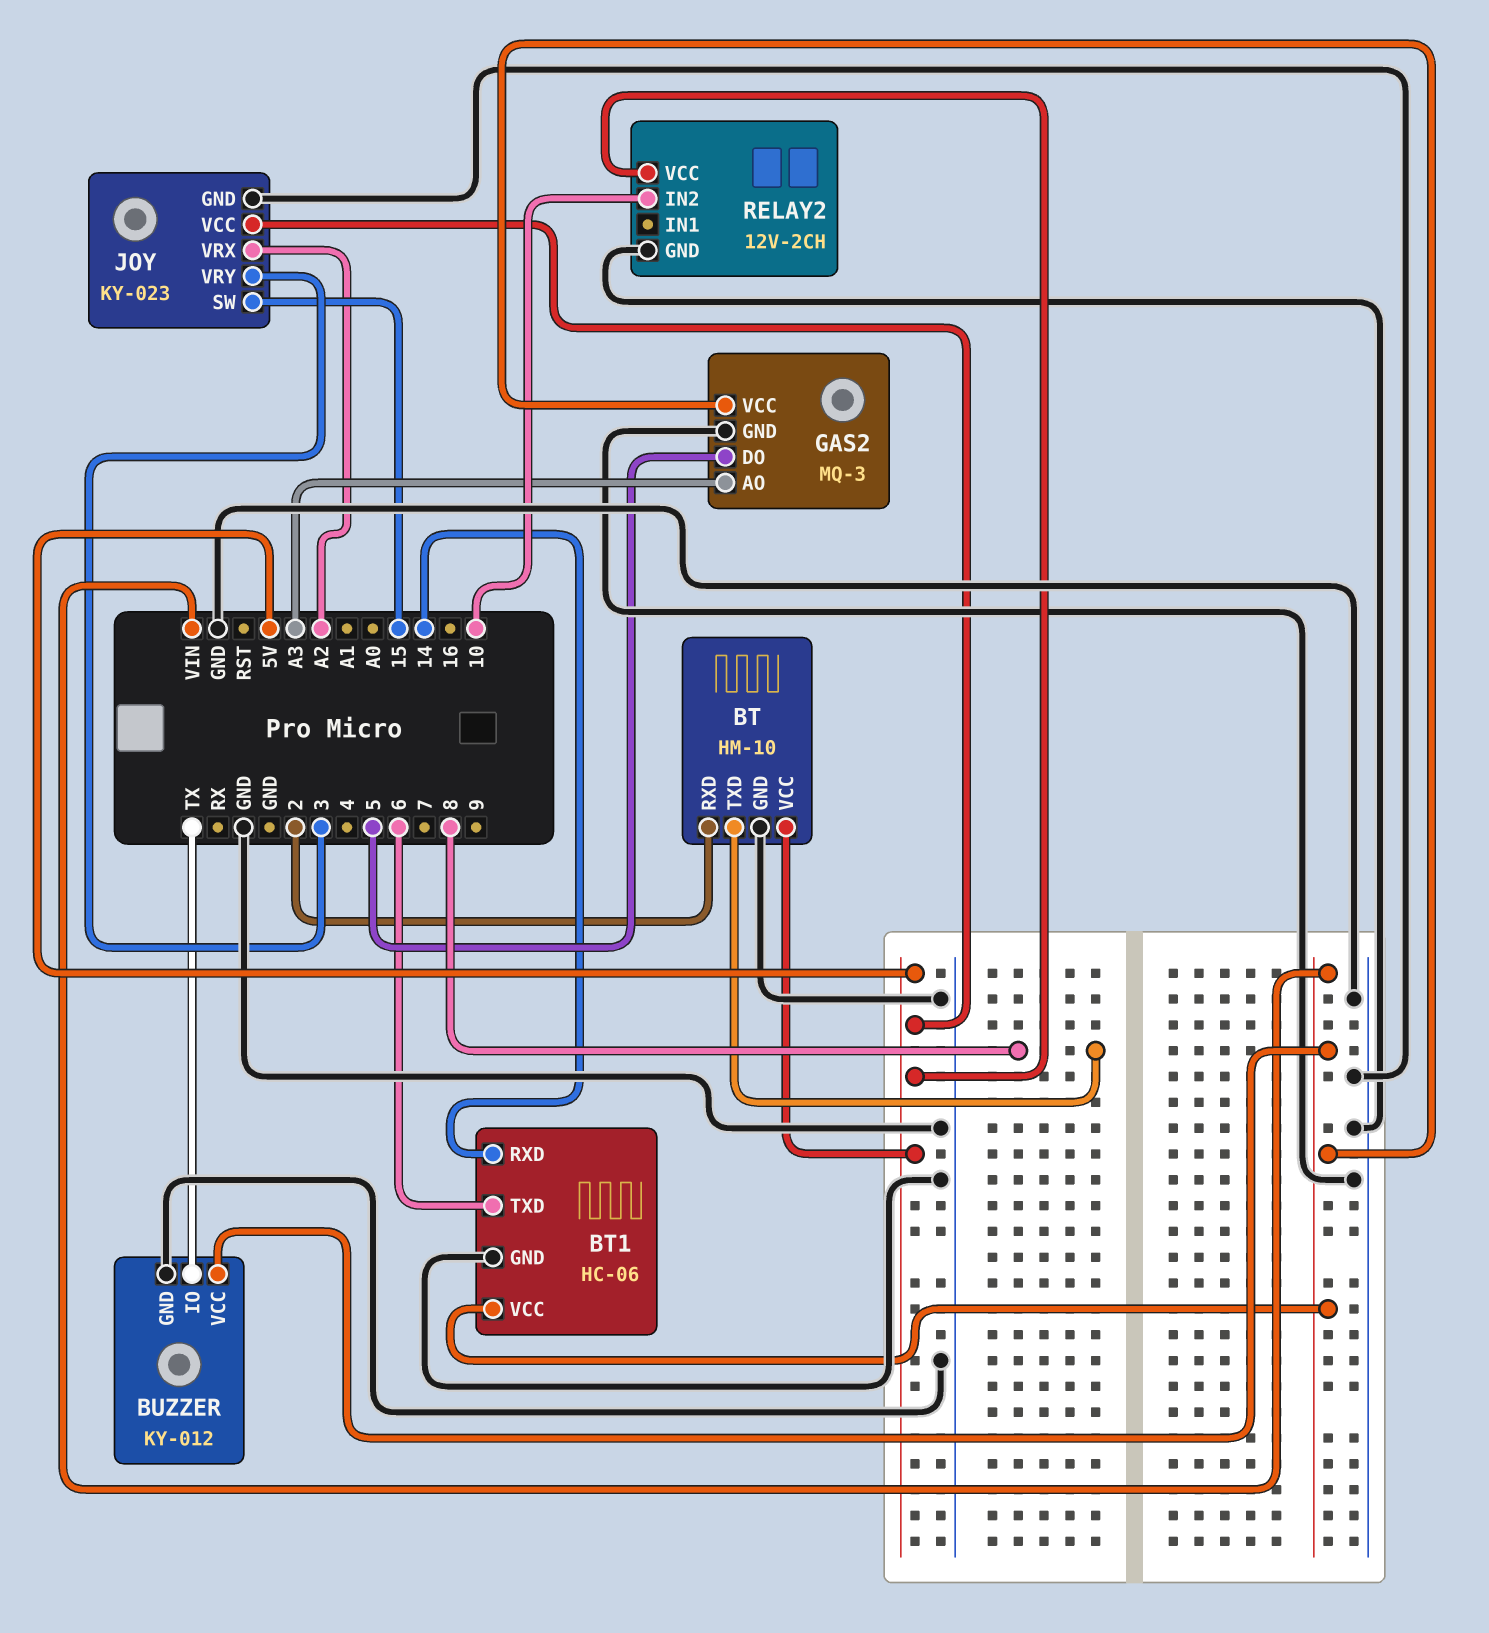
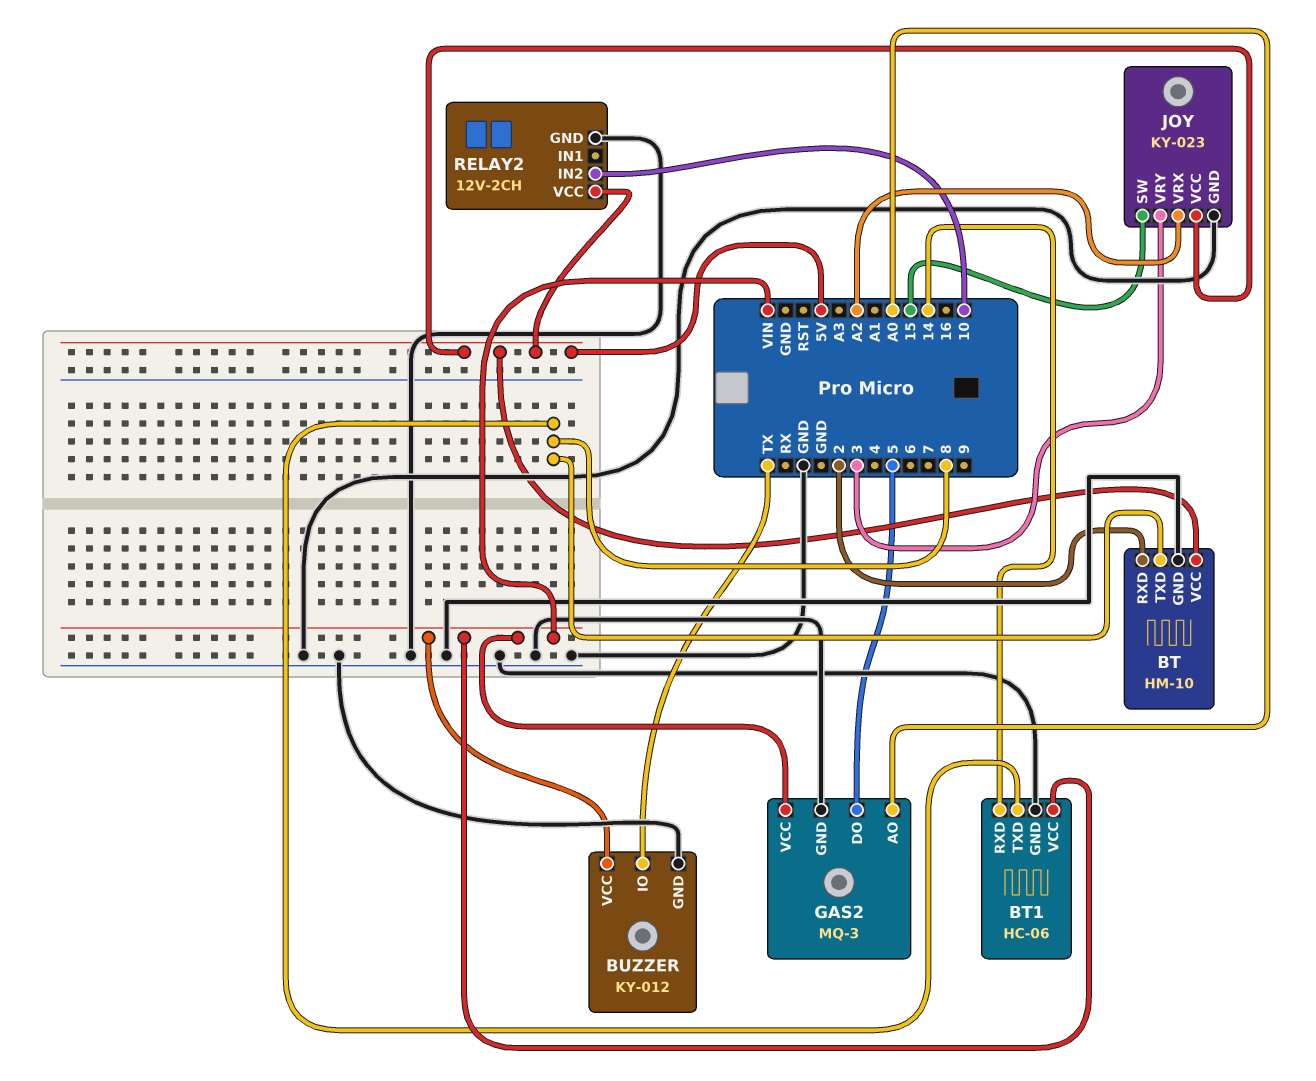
BT1 pin TXD: 6 -> 8
GAS2 pin AO: A3 -> A0

